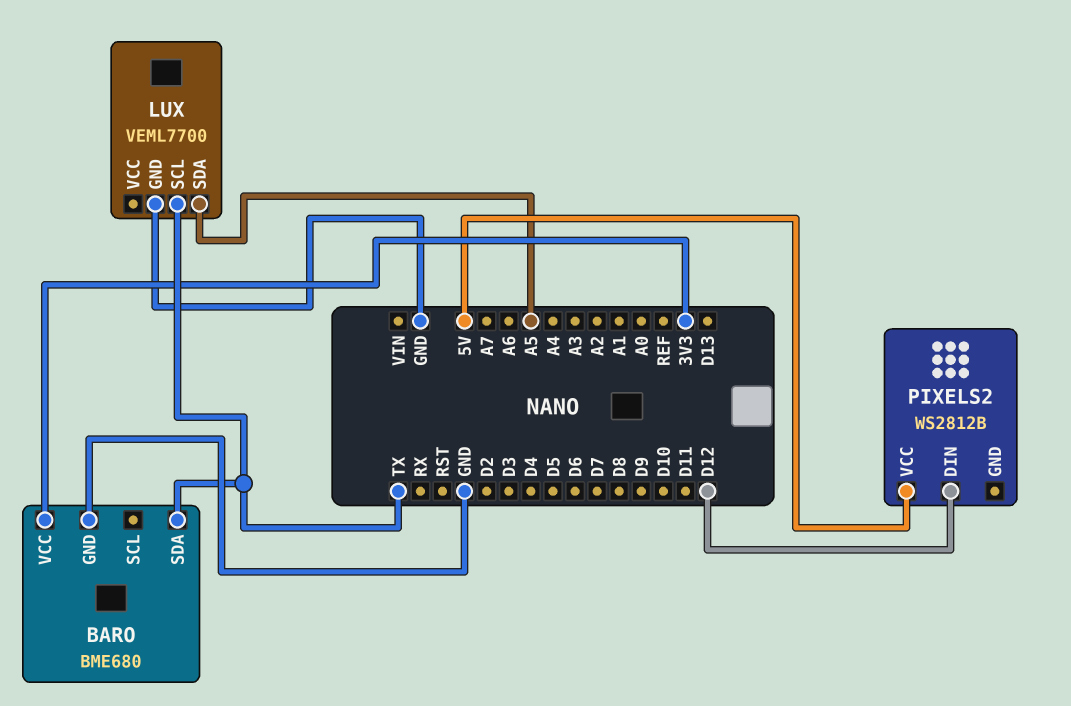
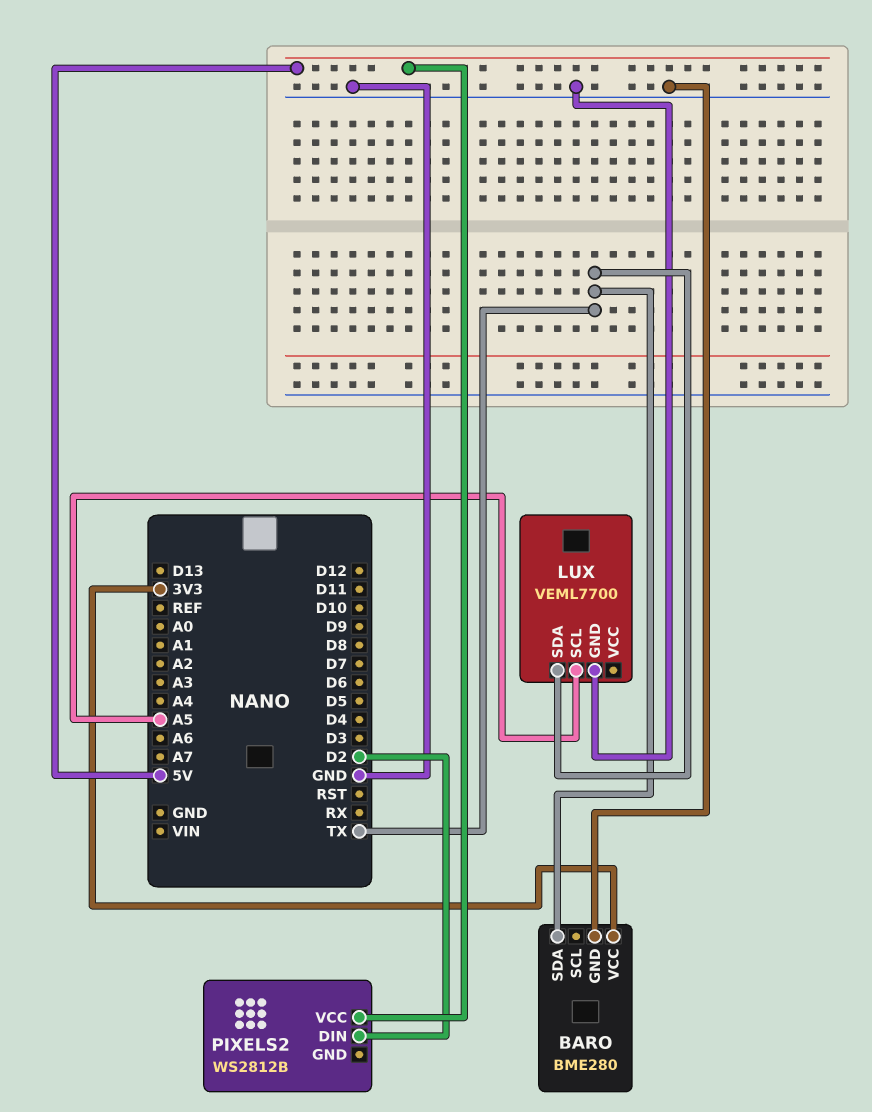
BARO: BME680 -> BME280
LUX pin SCL: TX -> A5
LUX pin SDA: A5 -> TX
PIXELS2 pin DIN: D12 -> D2

